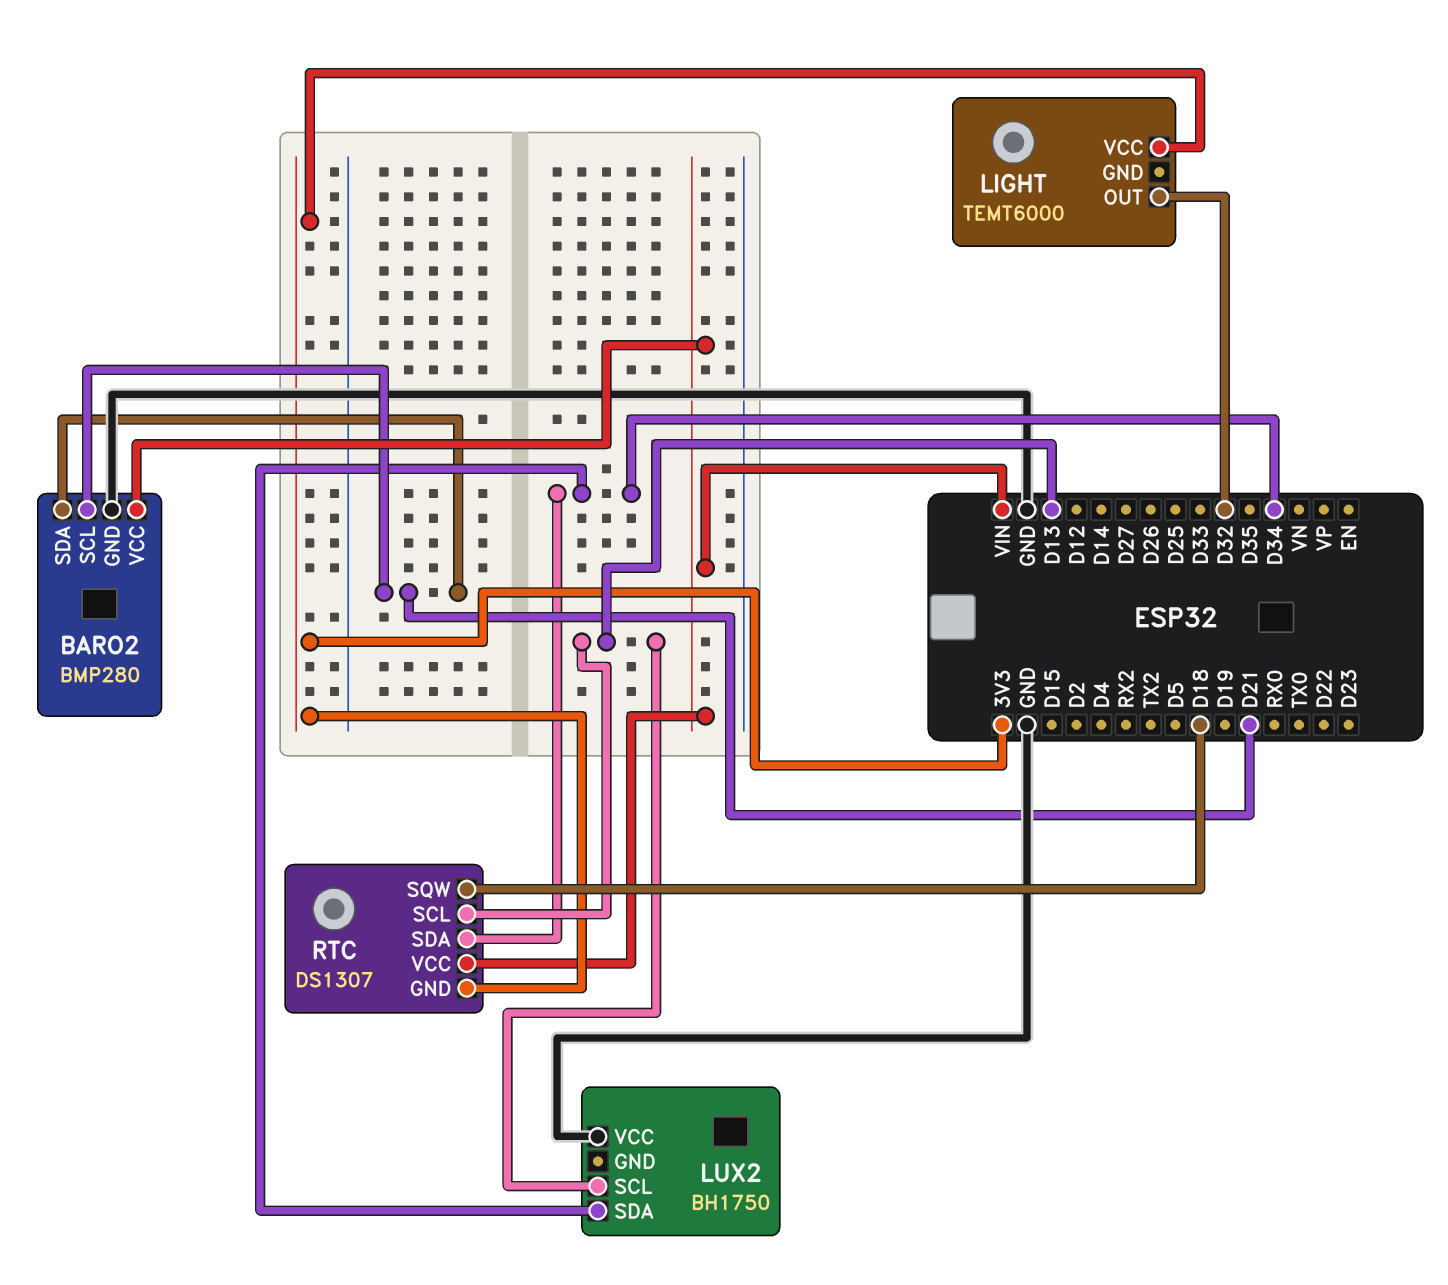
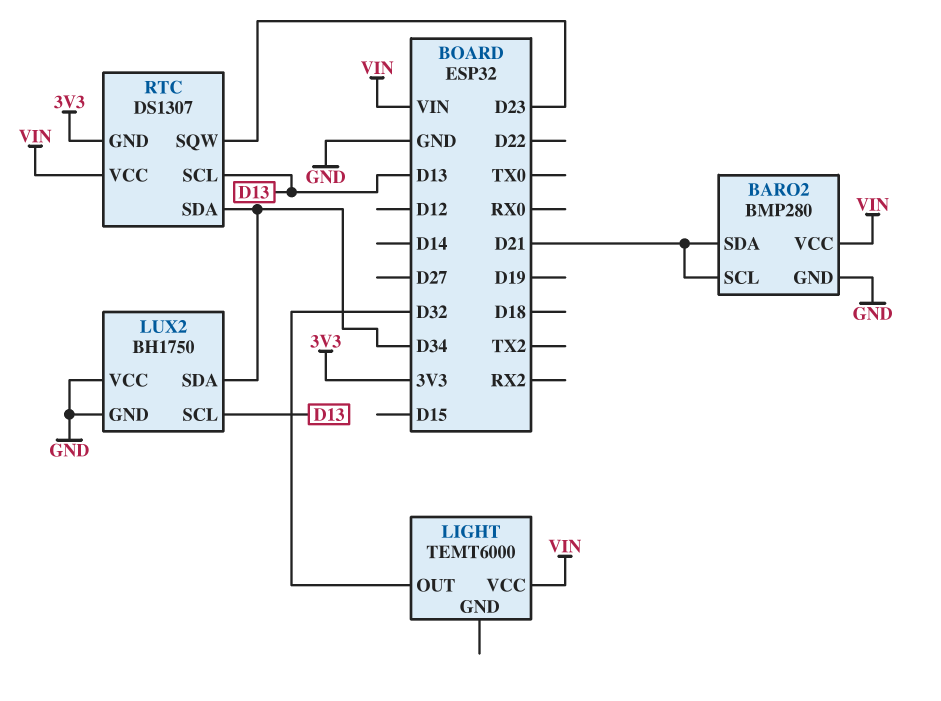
LIGHT pin VCC: 3V3 -> VIN
LUX2 pin GND: none -> GND
RTC pin SQW: D18 -> D23

